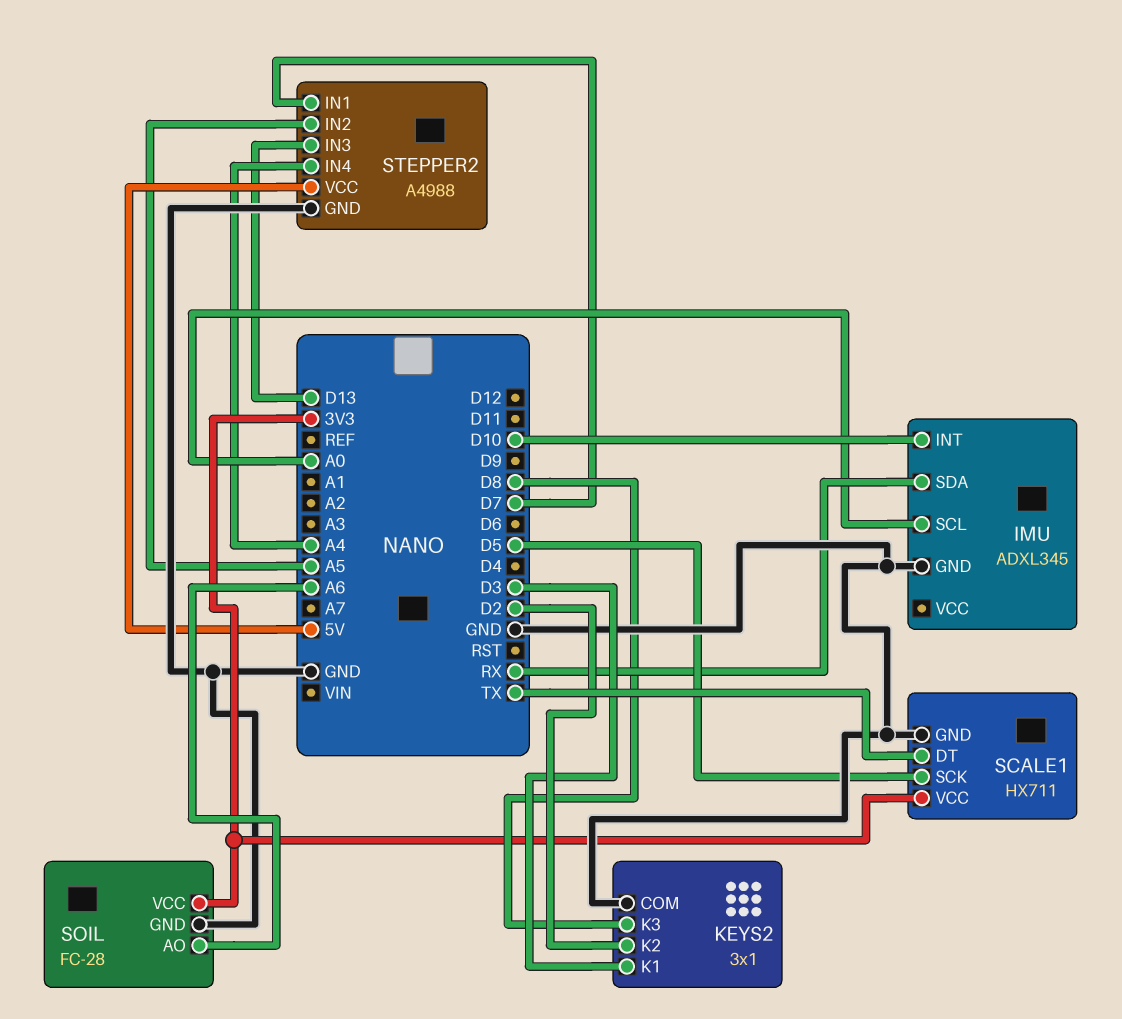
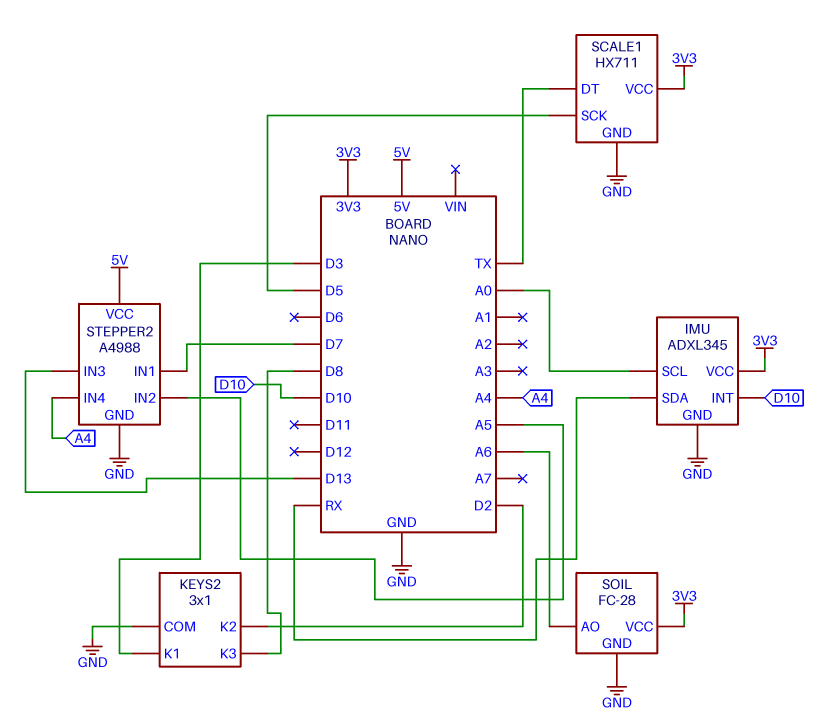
IMU pin VCC: none -> 3V3

